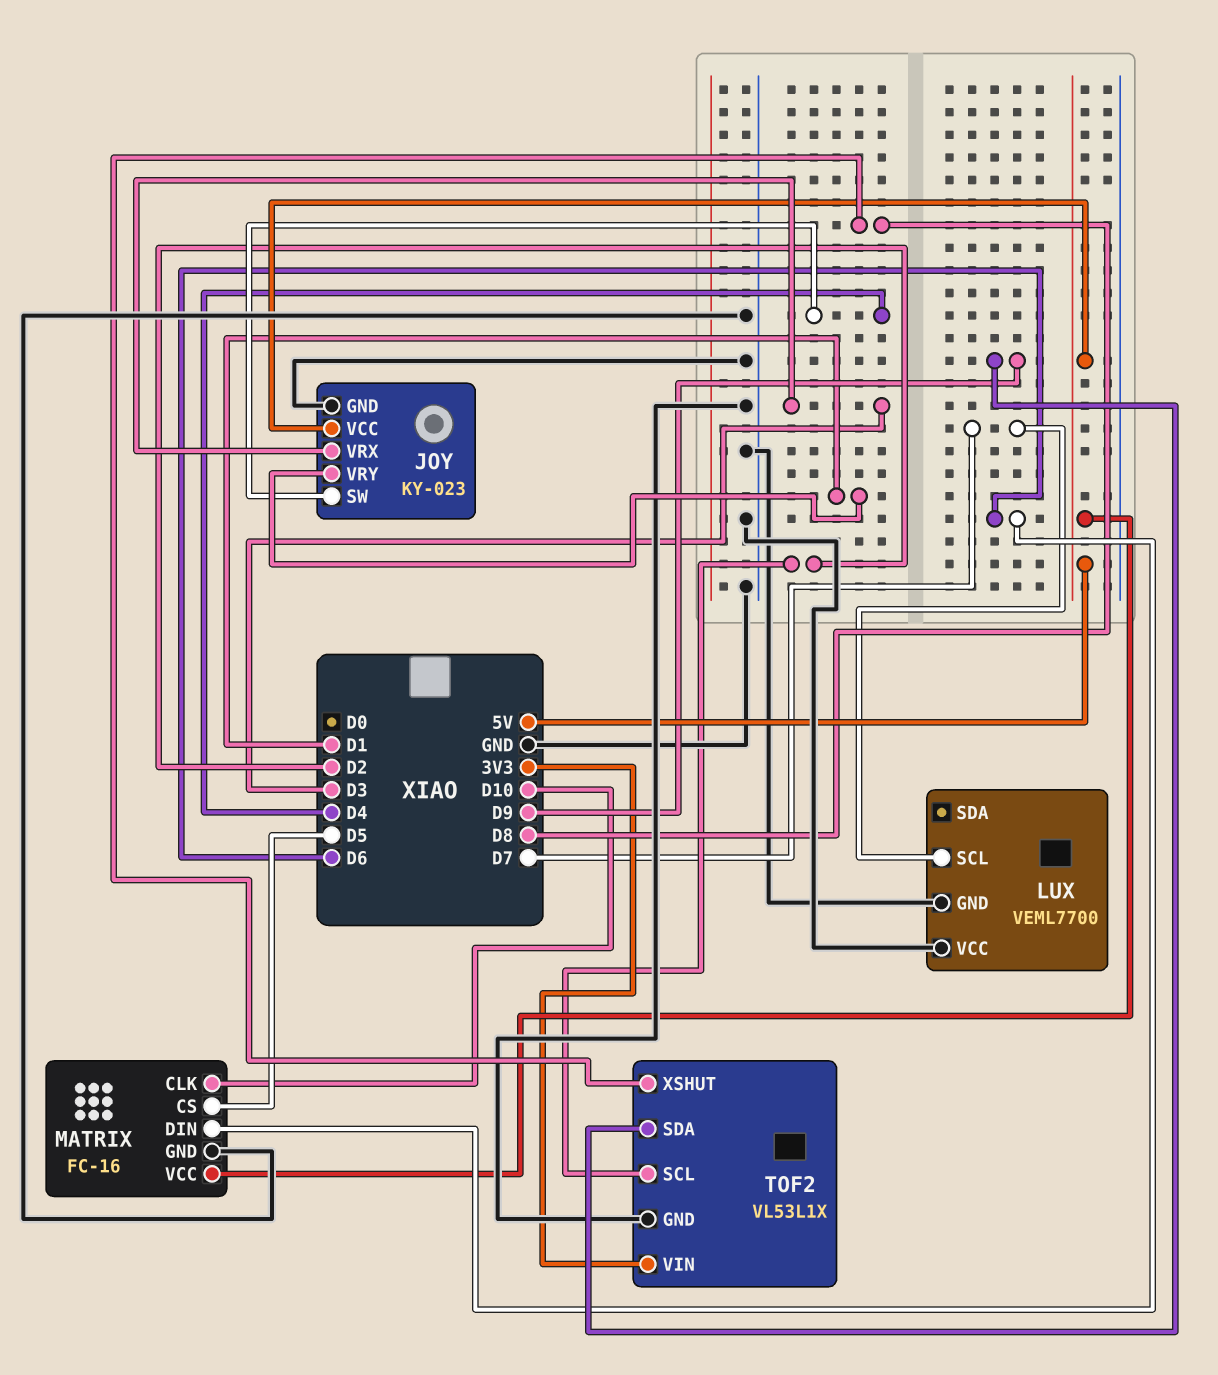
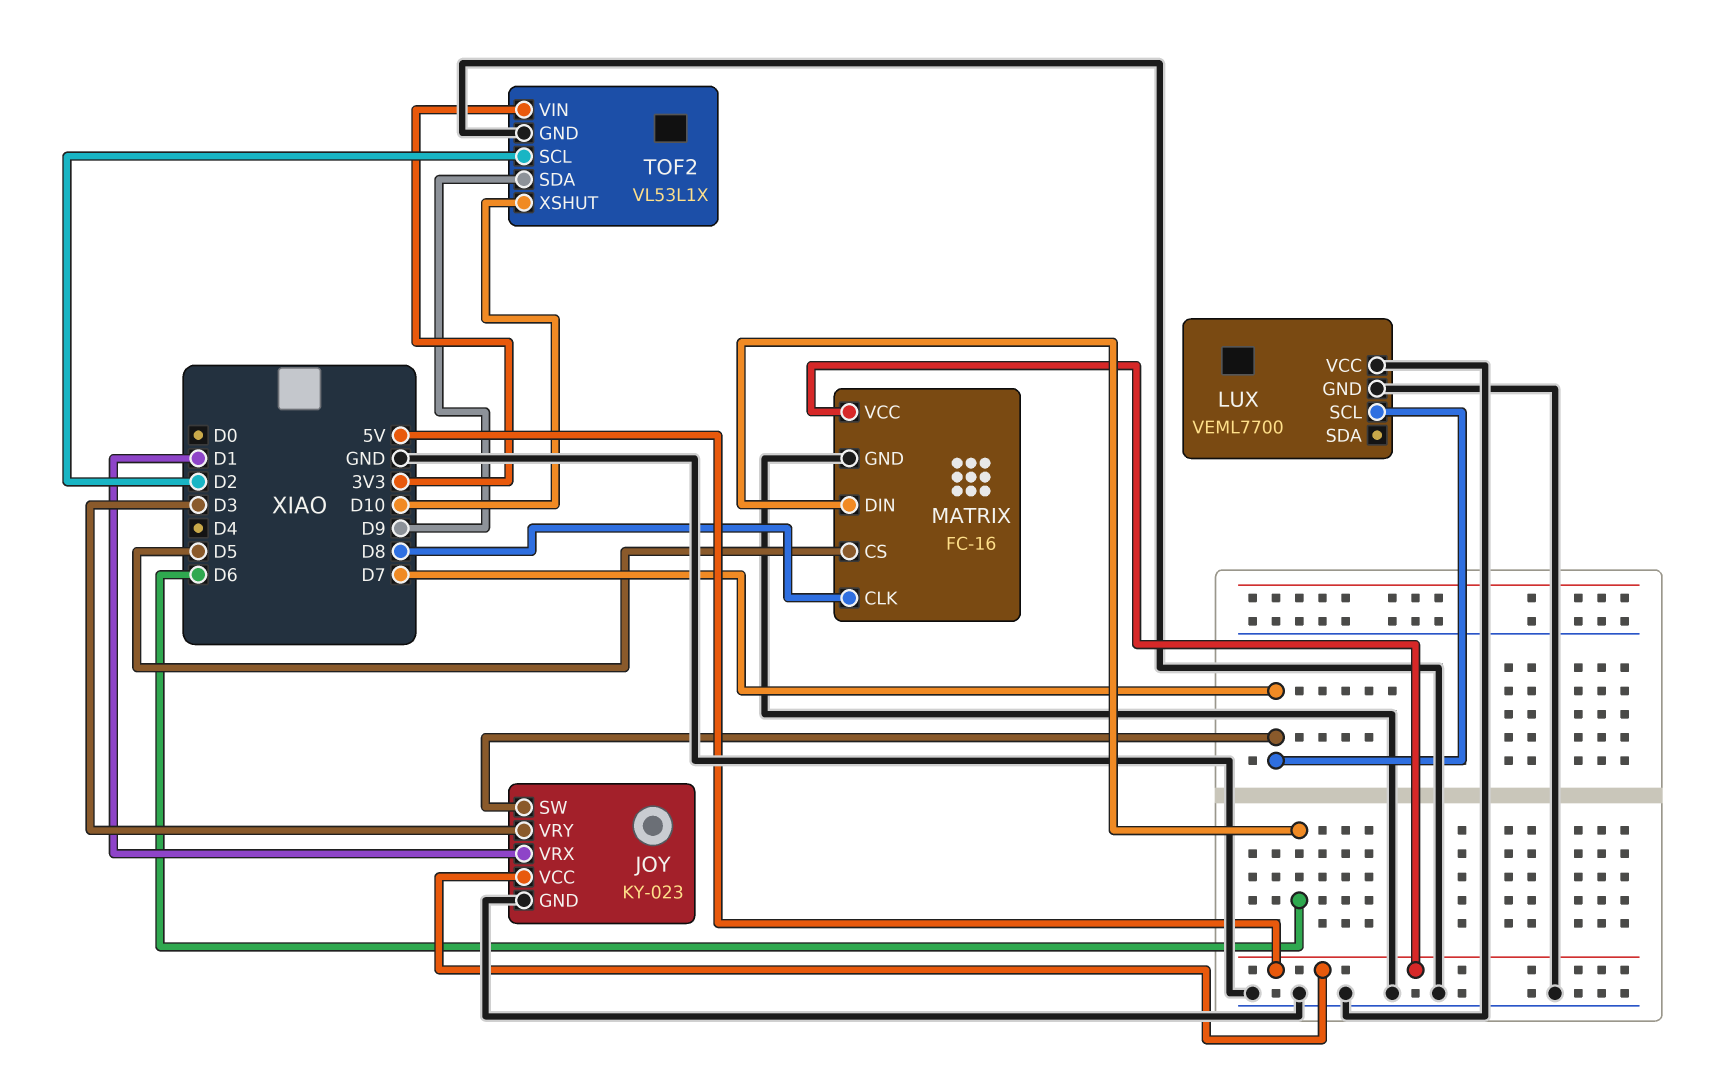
JOY pin SW: D4 -> D7
JOY pin VRX: D3 -> D1
JOY pin VRY: D1 -> D3
MATRIX pin CLK: D10 -> D8
TOF2 pin XSHUT: D8 -> D10

